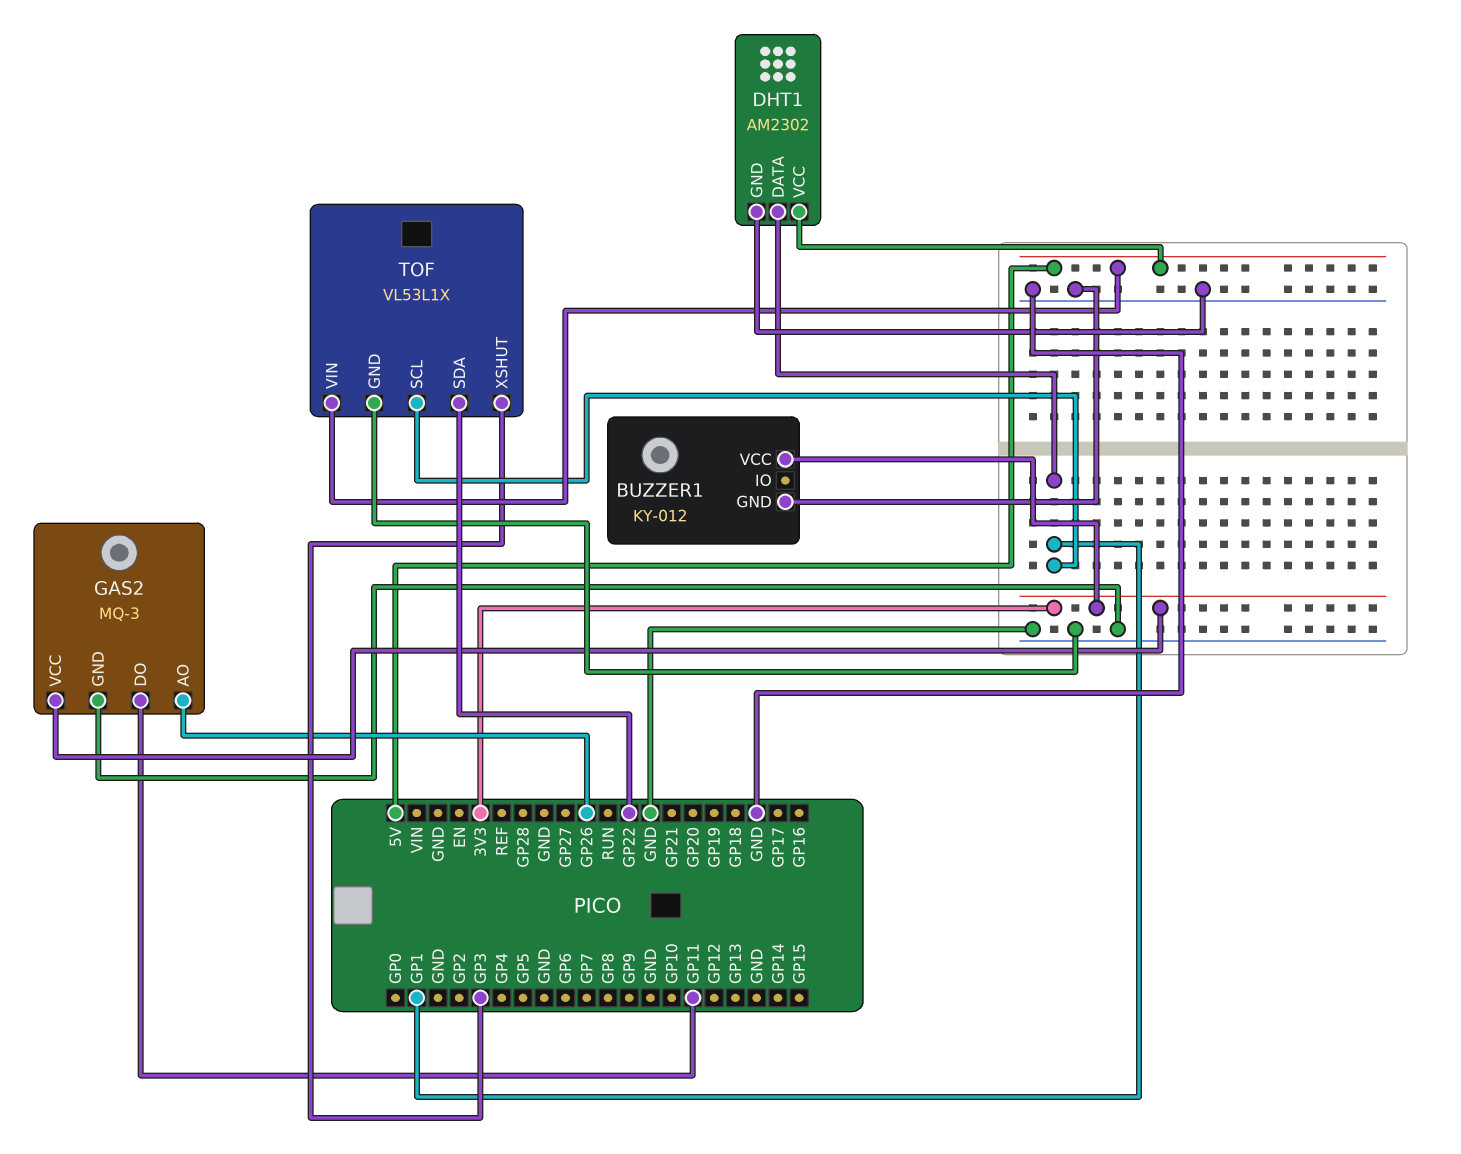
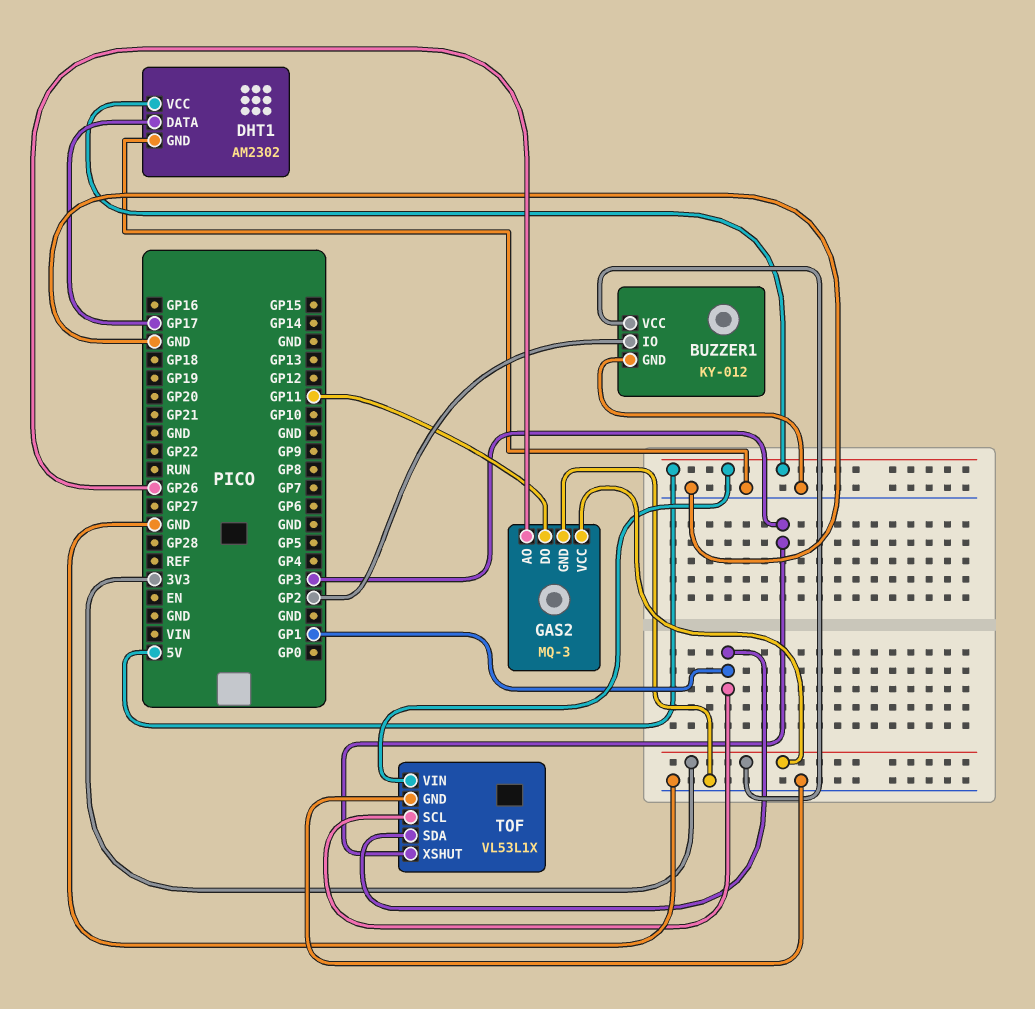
BUZZER1 pin IO: none -> GP2
DHT1 pin DATA: GP1 -> GP17
TOF pin SDA: GP22 -> GP1

